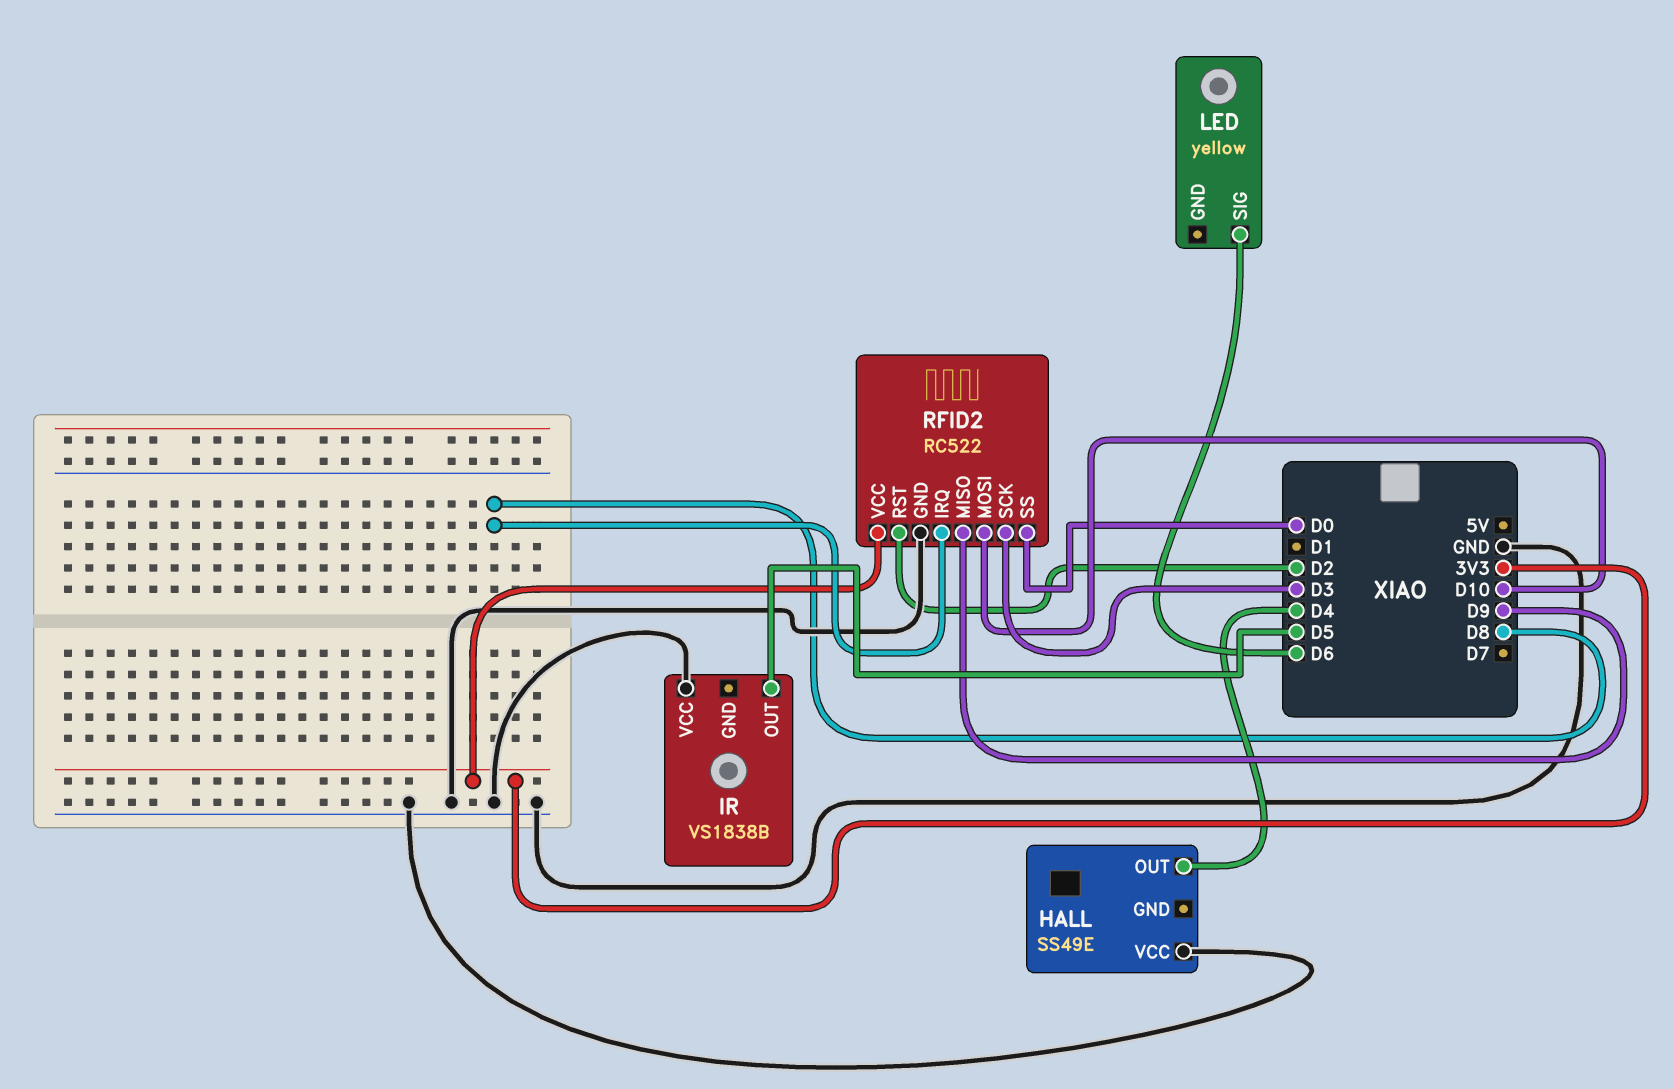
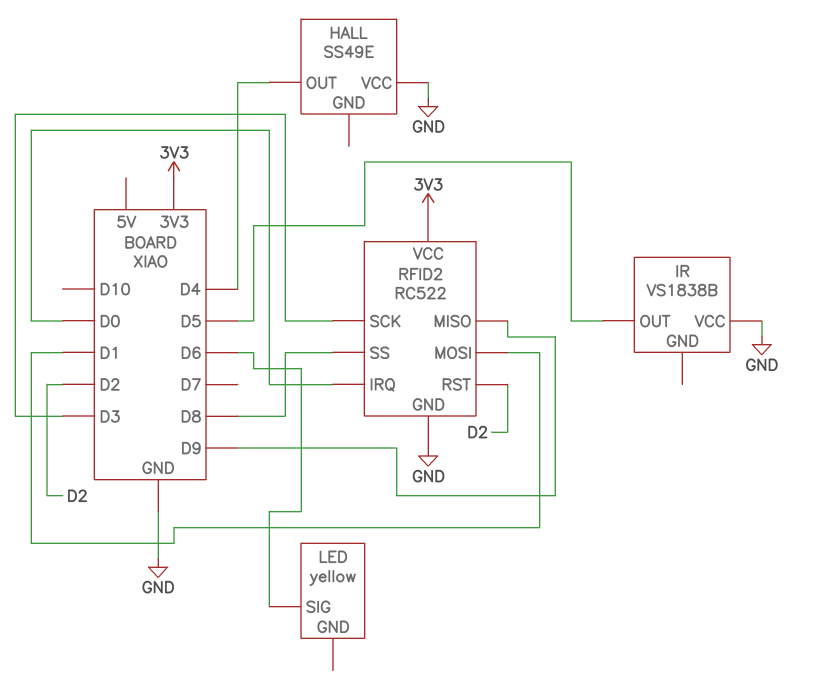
RFID2 pin IRQ: D8 -> D0
RFID2 pin MOSI: D10 -> D1
RFID2 pin SS: D0 -> D8

